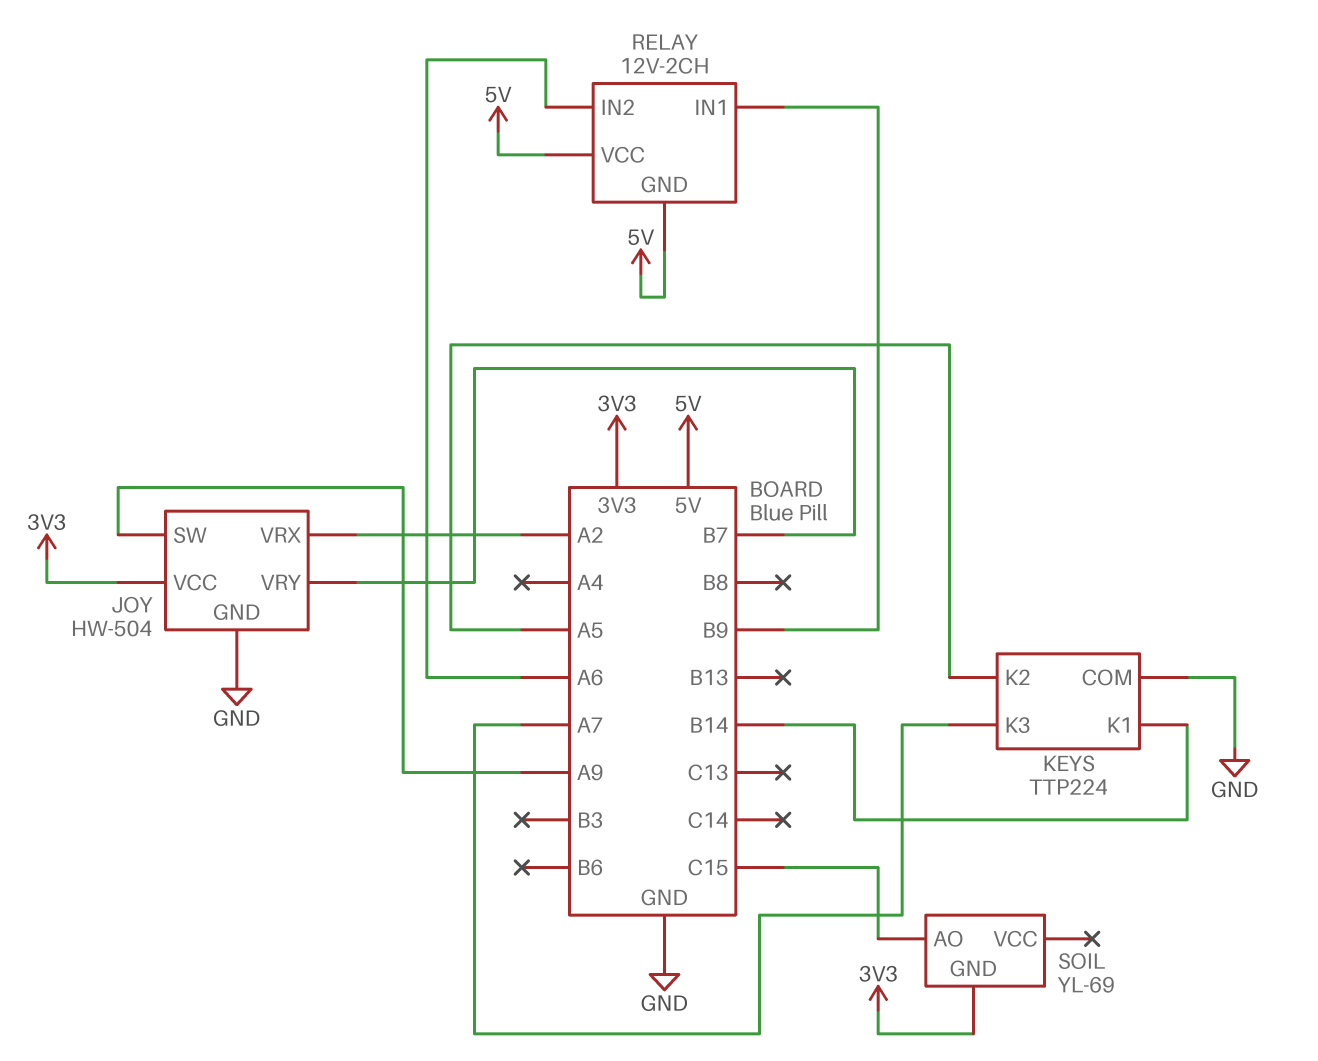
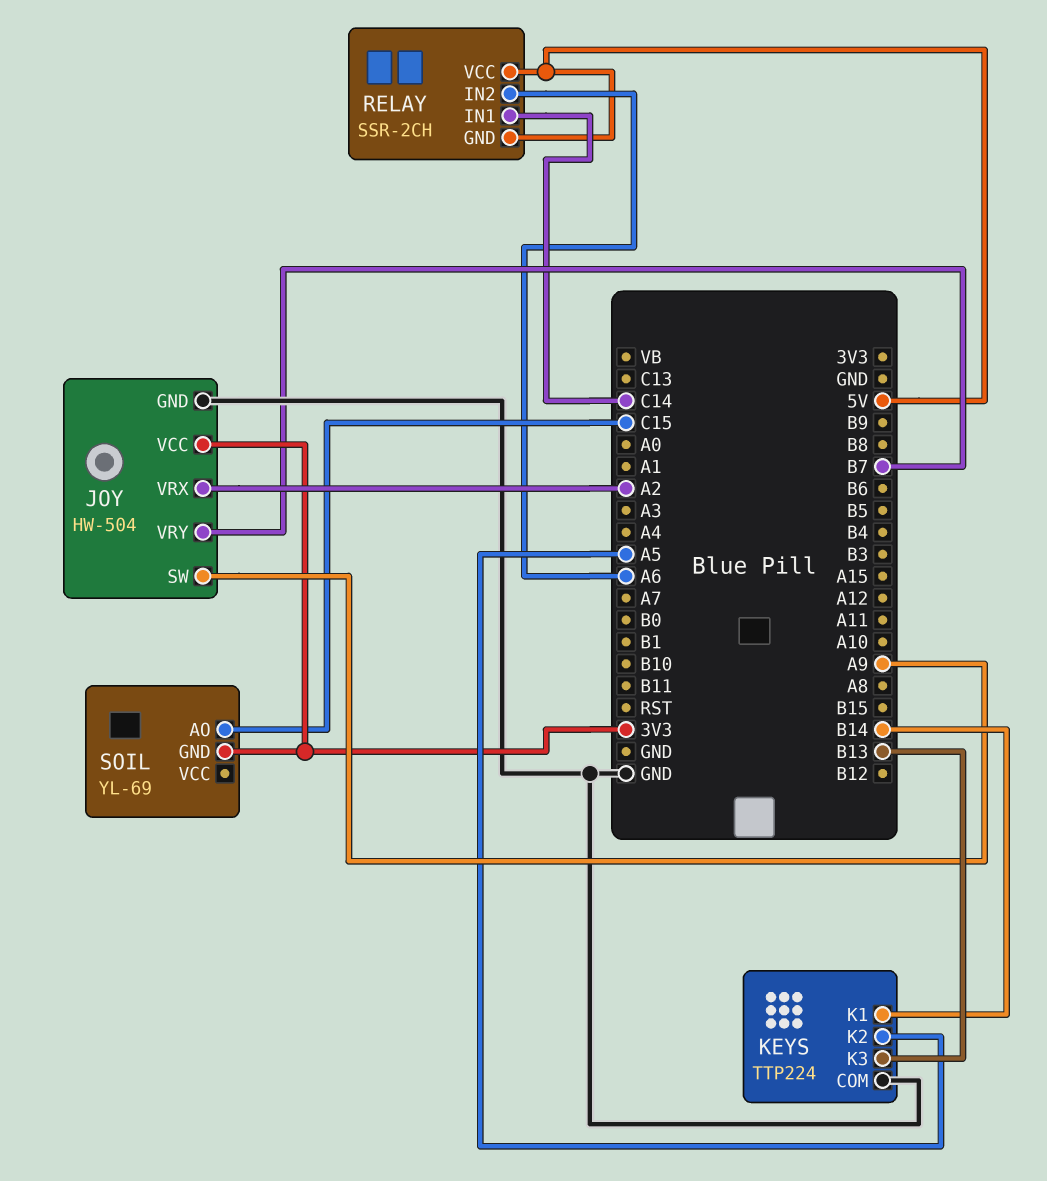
KEYS pin K3: A7 -> B13
RELAY: 12V-2CH -> SSR-2CH
RELAY pin IN1: B9 -> C14

